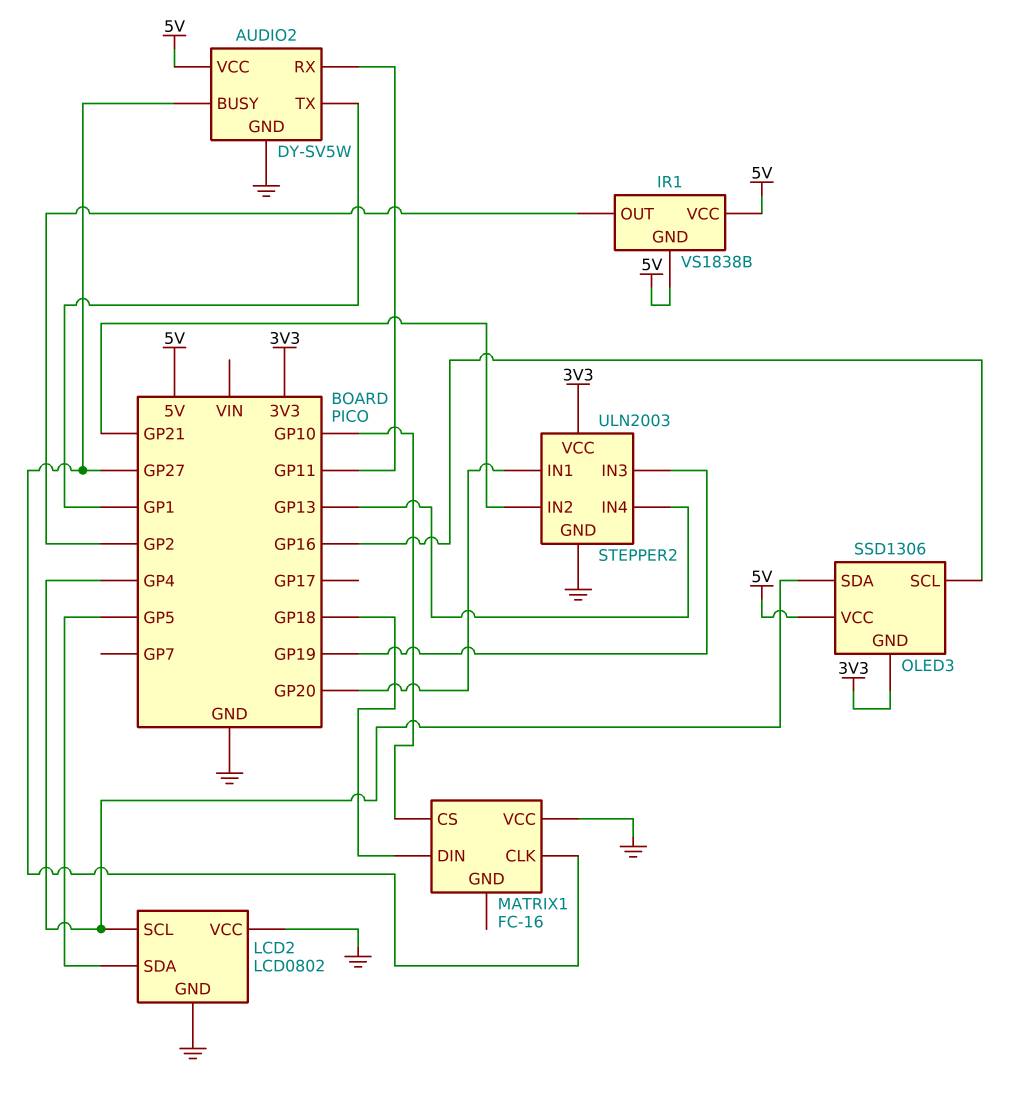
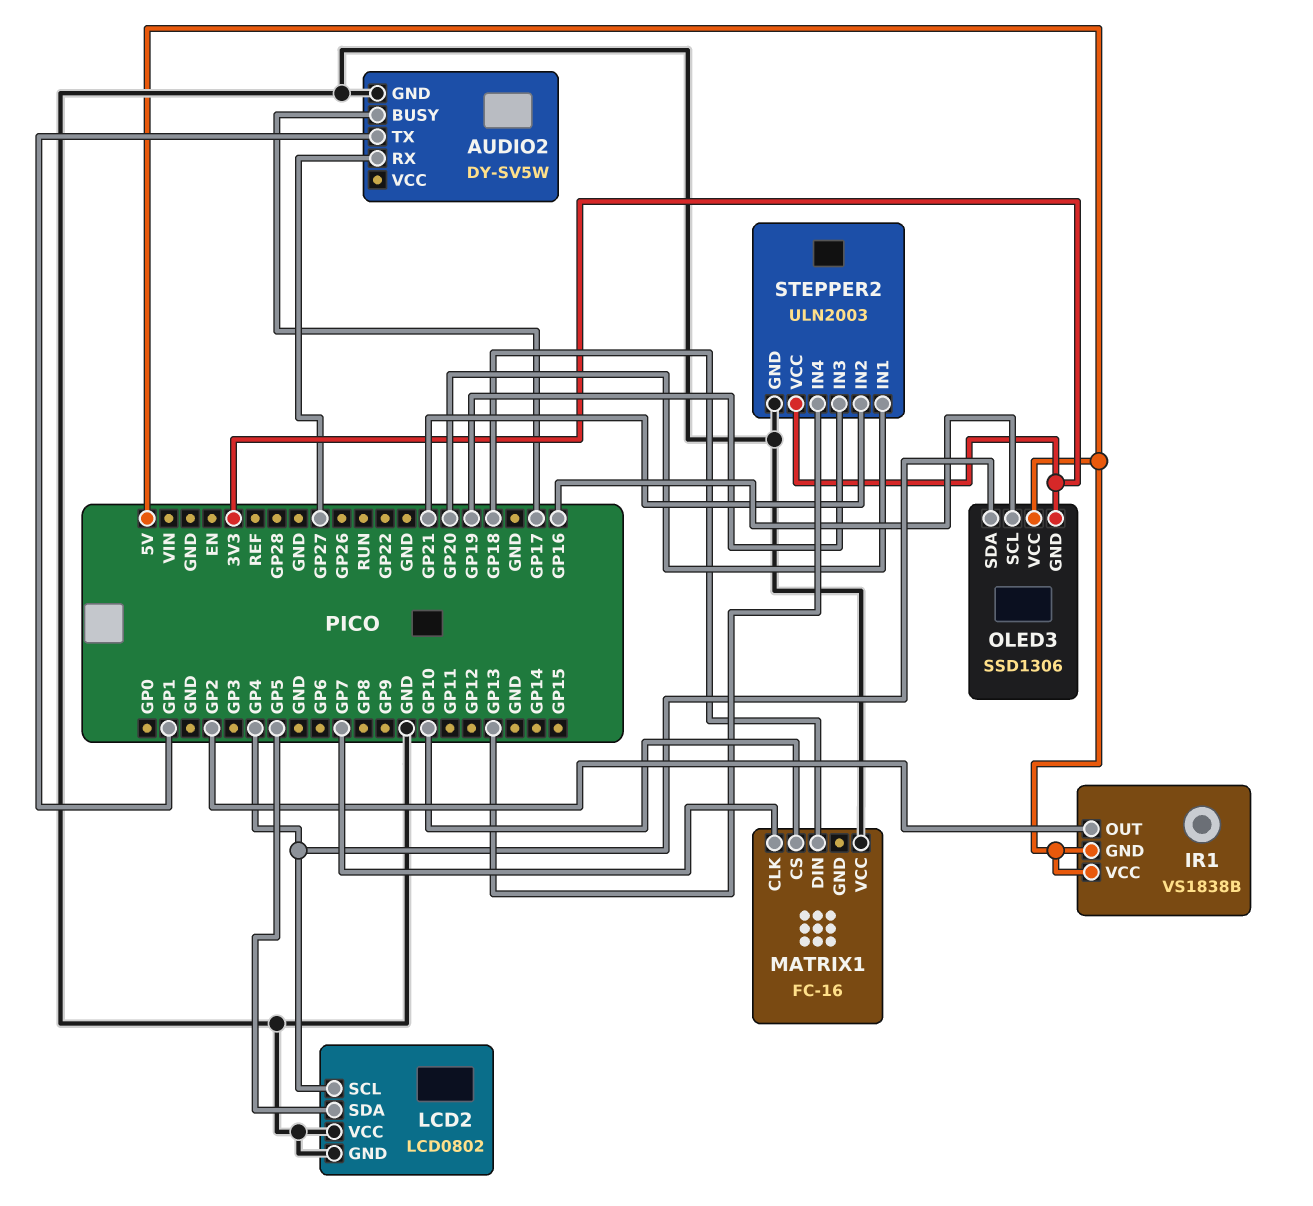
AUDIO2 pin BUSY: GP27 -> GP17
AUDIO2 pin RX: GP11 -> GP27
AUDIO2 pin VCC: 5V -> none
MATRIX1 pin CLK: GP27 -> GP7

